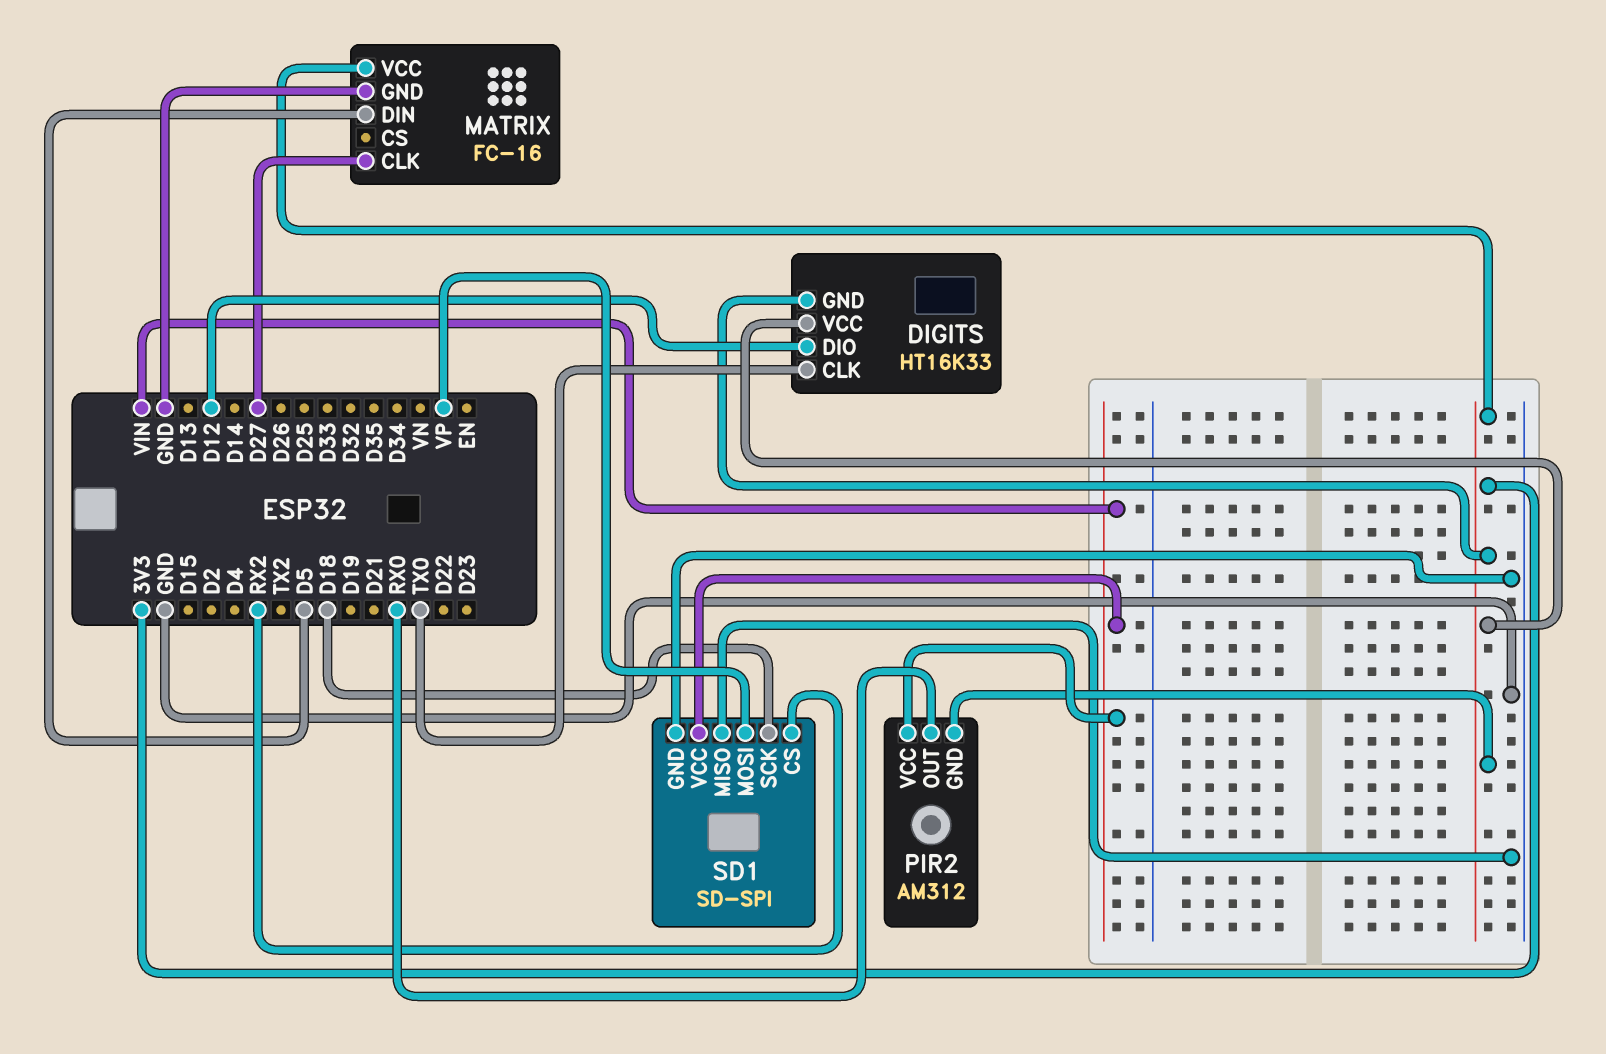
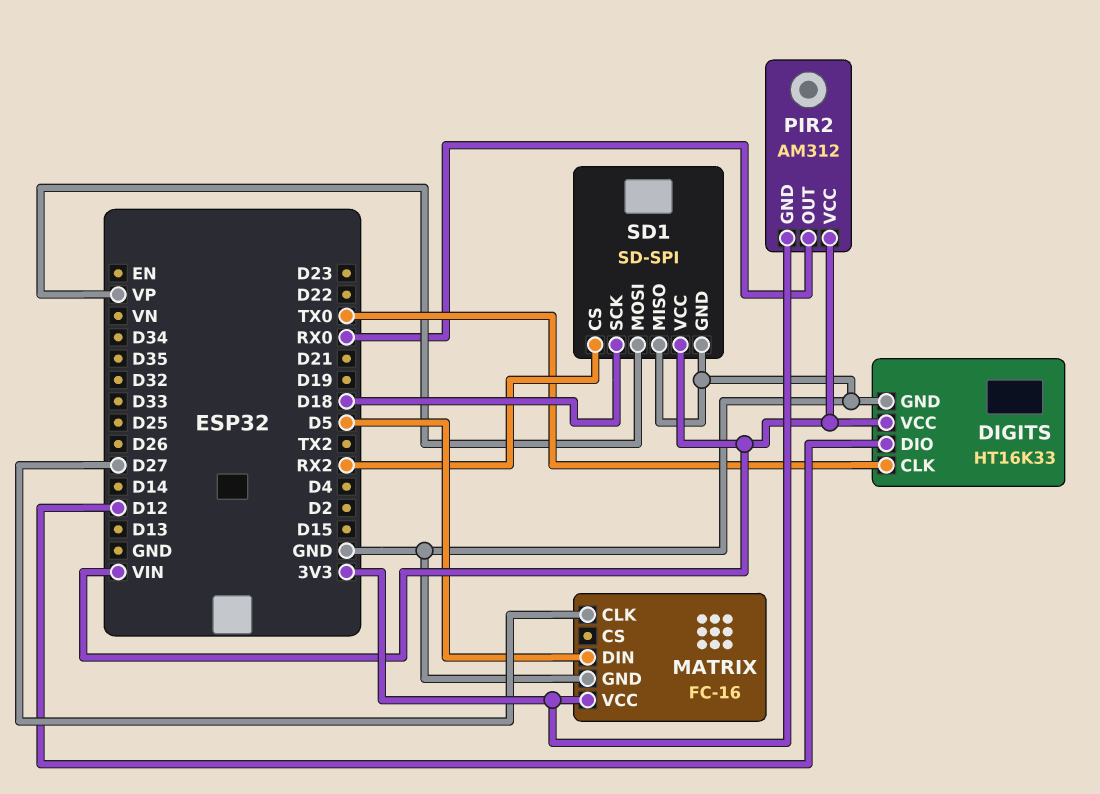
DIGITS pin GND: 3V3 -> GND
DIGITS pin VCC: 3V3 -> VIN

